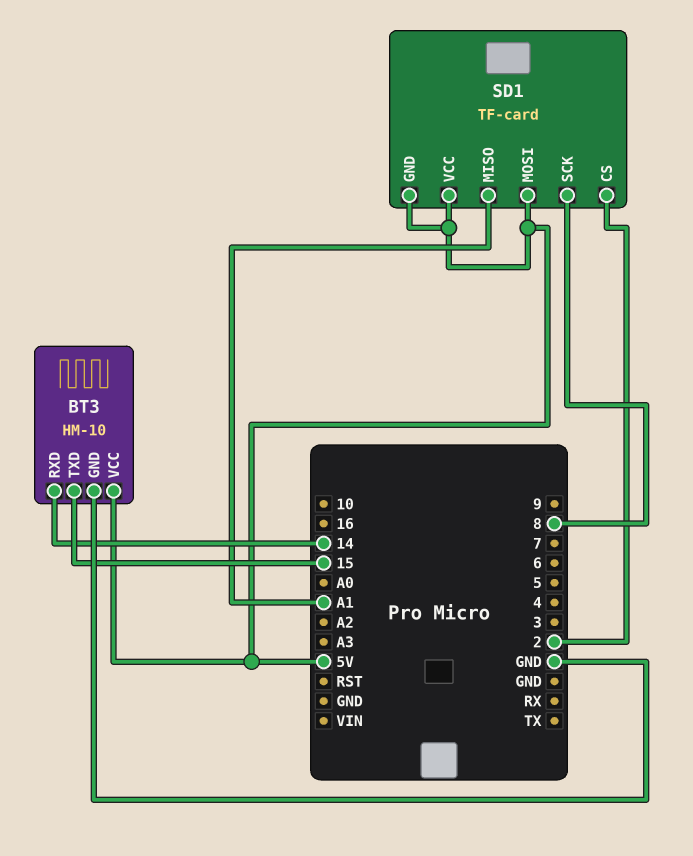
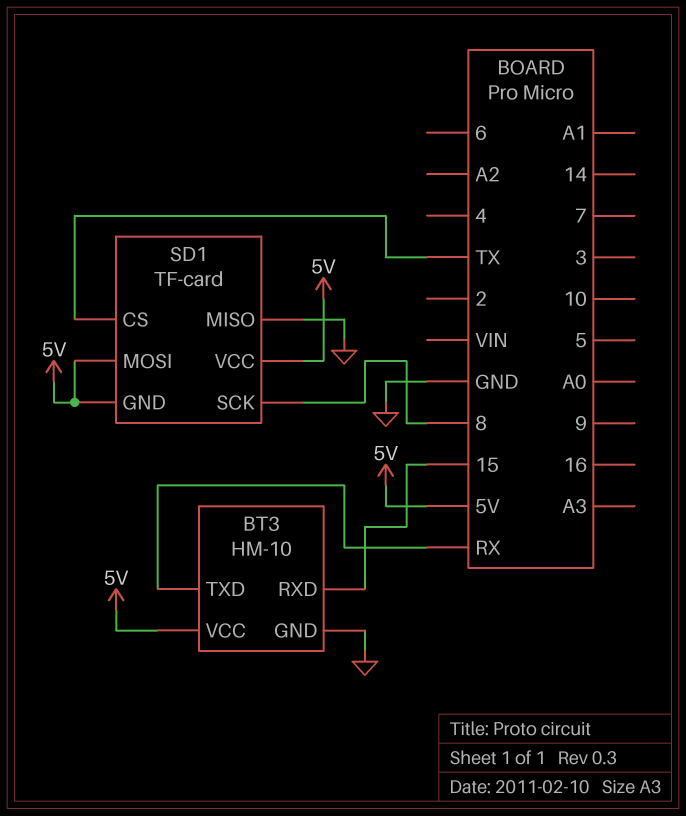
BT3 pin RXD: 14 -> 15
BT3 pin TXD: 15 -> RX
SD1 pin CS: 2 -> TX
SD1 pin MISO: A1 -> GND

